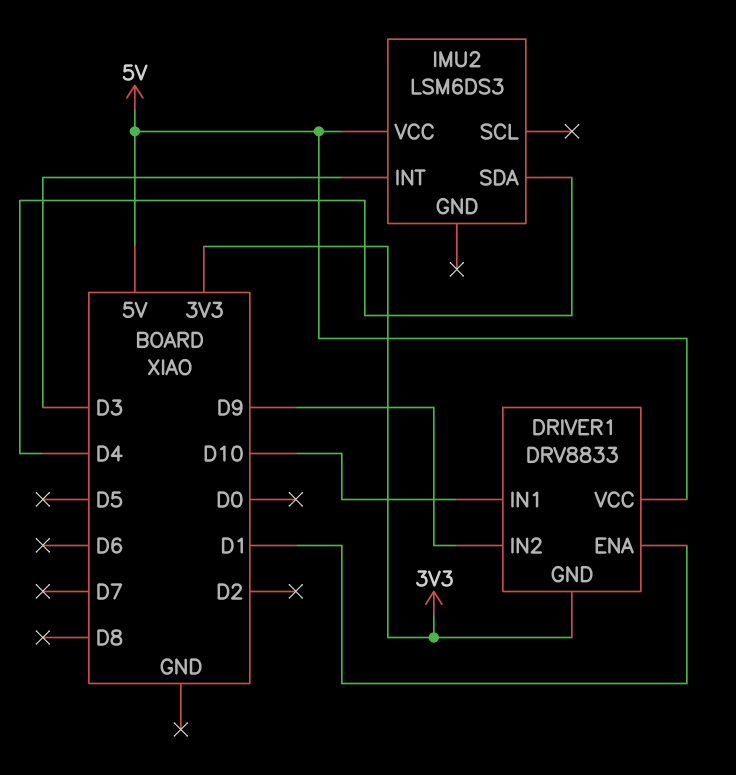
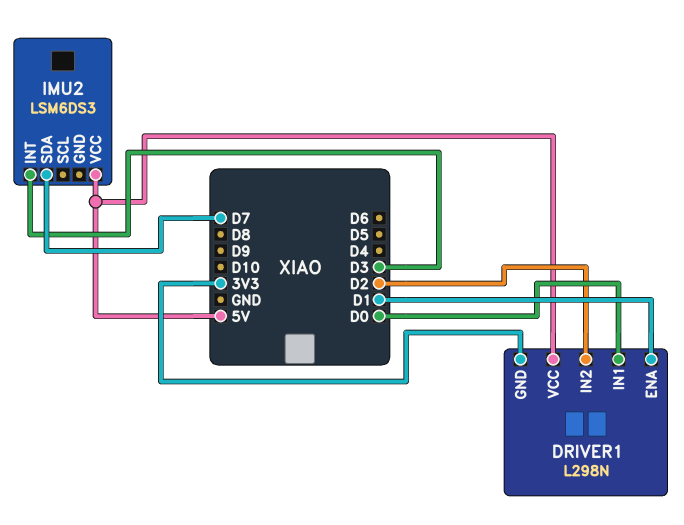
DRIVER1: DRV8833 -> L298N
DRIVER1 pin IN1: D10 -> D0
DRIVER1 pin IN2: D9 -> D2
IMU2 pin SDA: D4 -> D7

